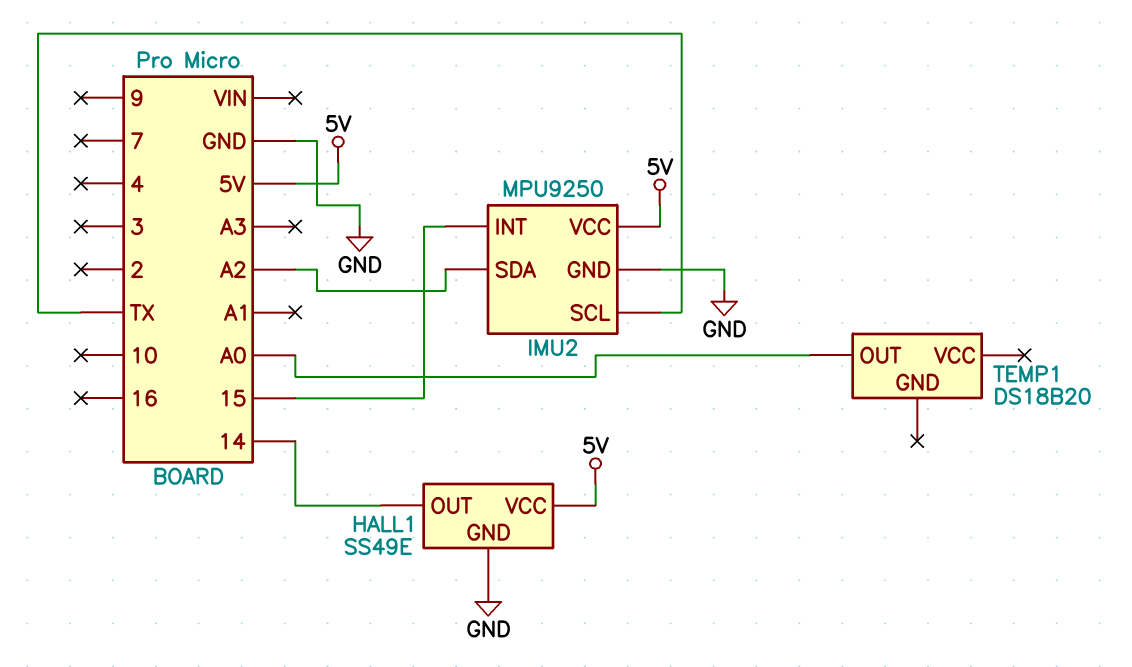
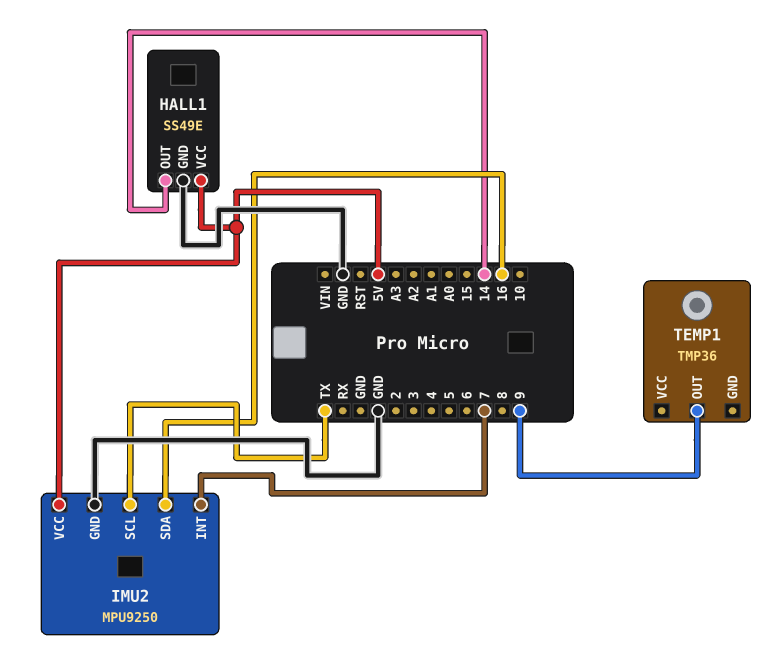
IMU2 pin INT: 15 -> 7
IMU2 pin SDA: A2 -> 16
TEMP1: DS18B20 -> TMP36
TEMP1 pin OUT: A0 -> 9

